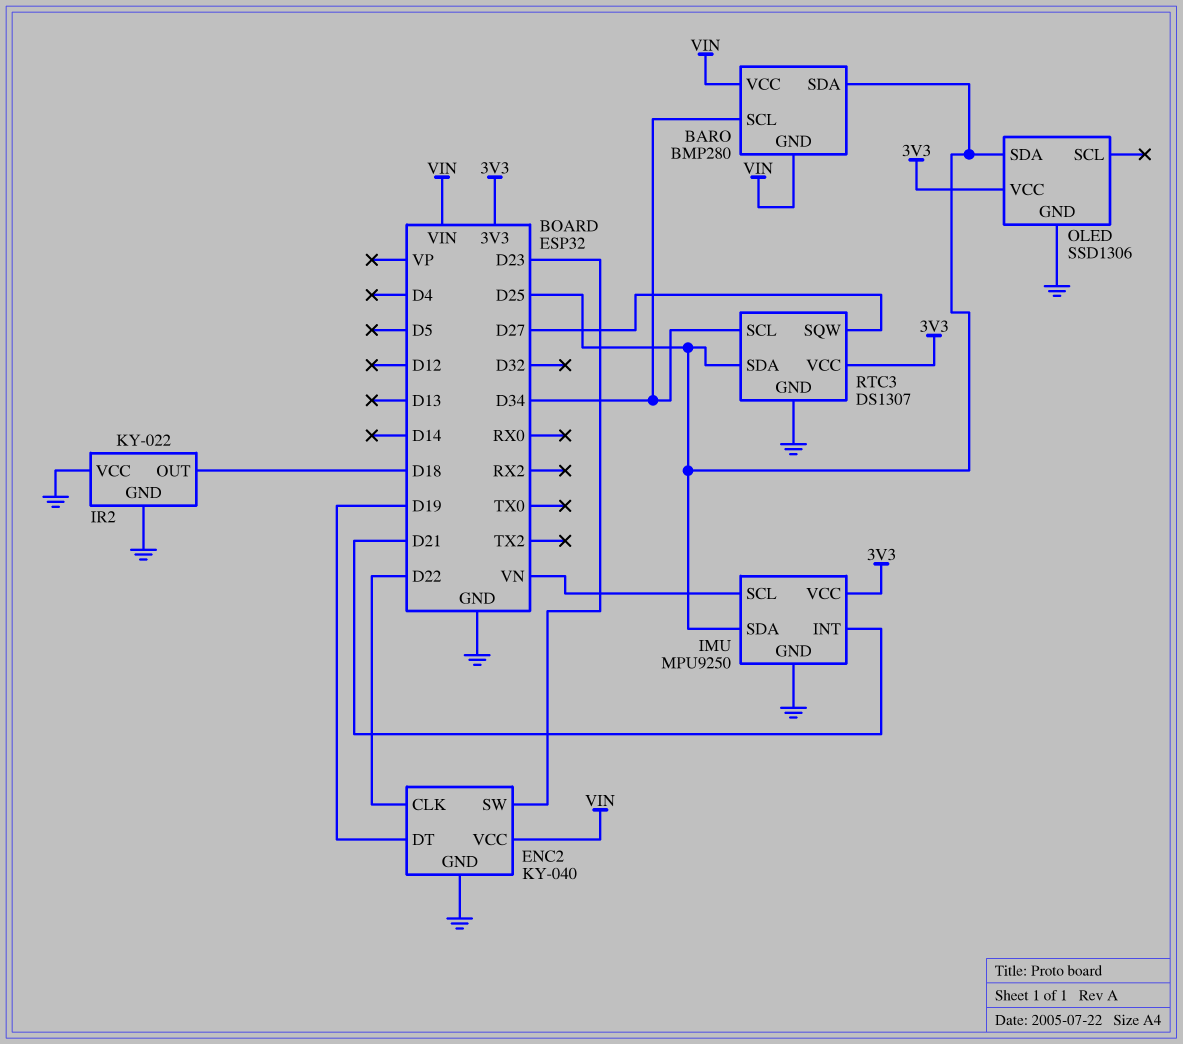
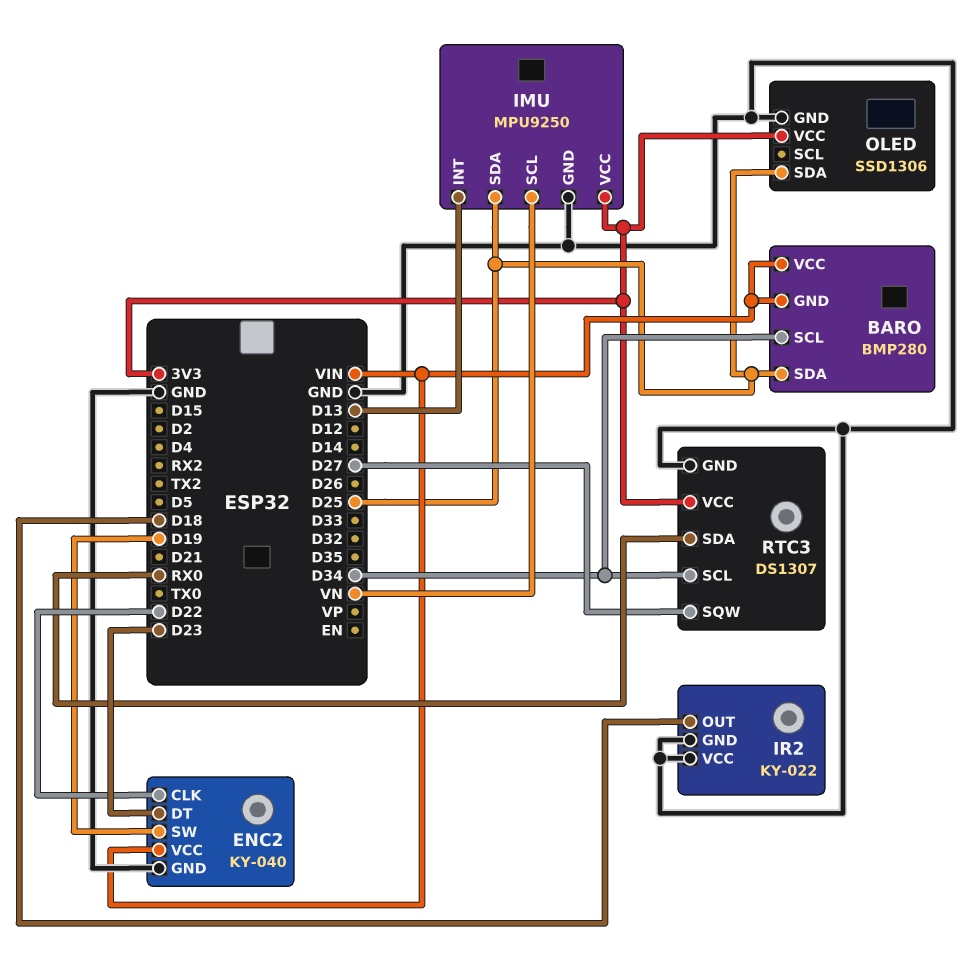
ENC2 pin DT: D19 -> D23
ENC2 pin SW: D23 -> D19
IMU pin INT: D21 -> D13
RTC3 pin SDA: D25 -> RX0

